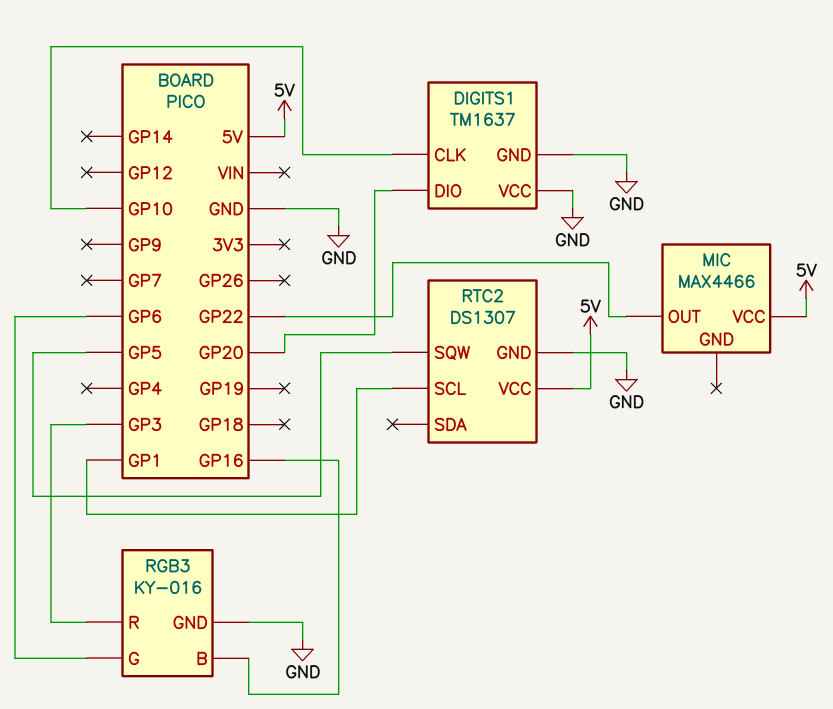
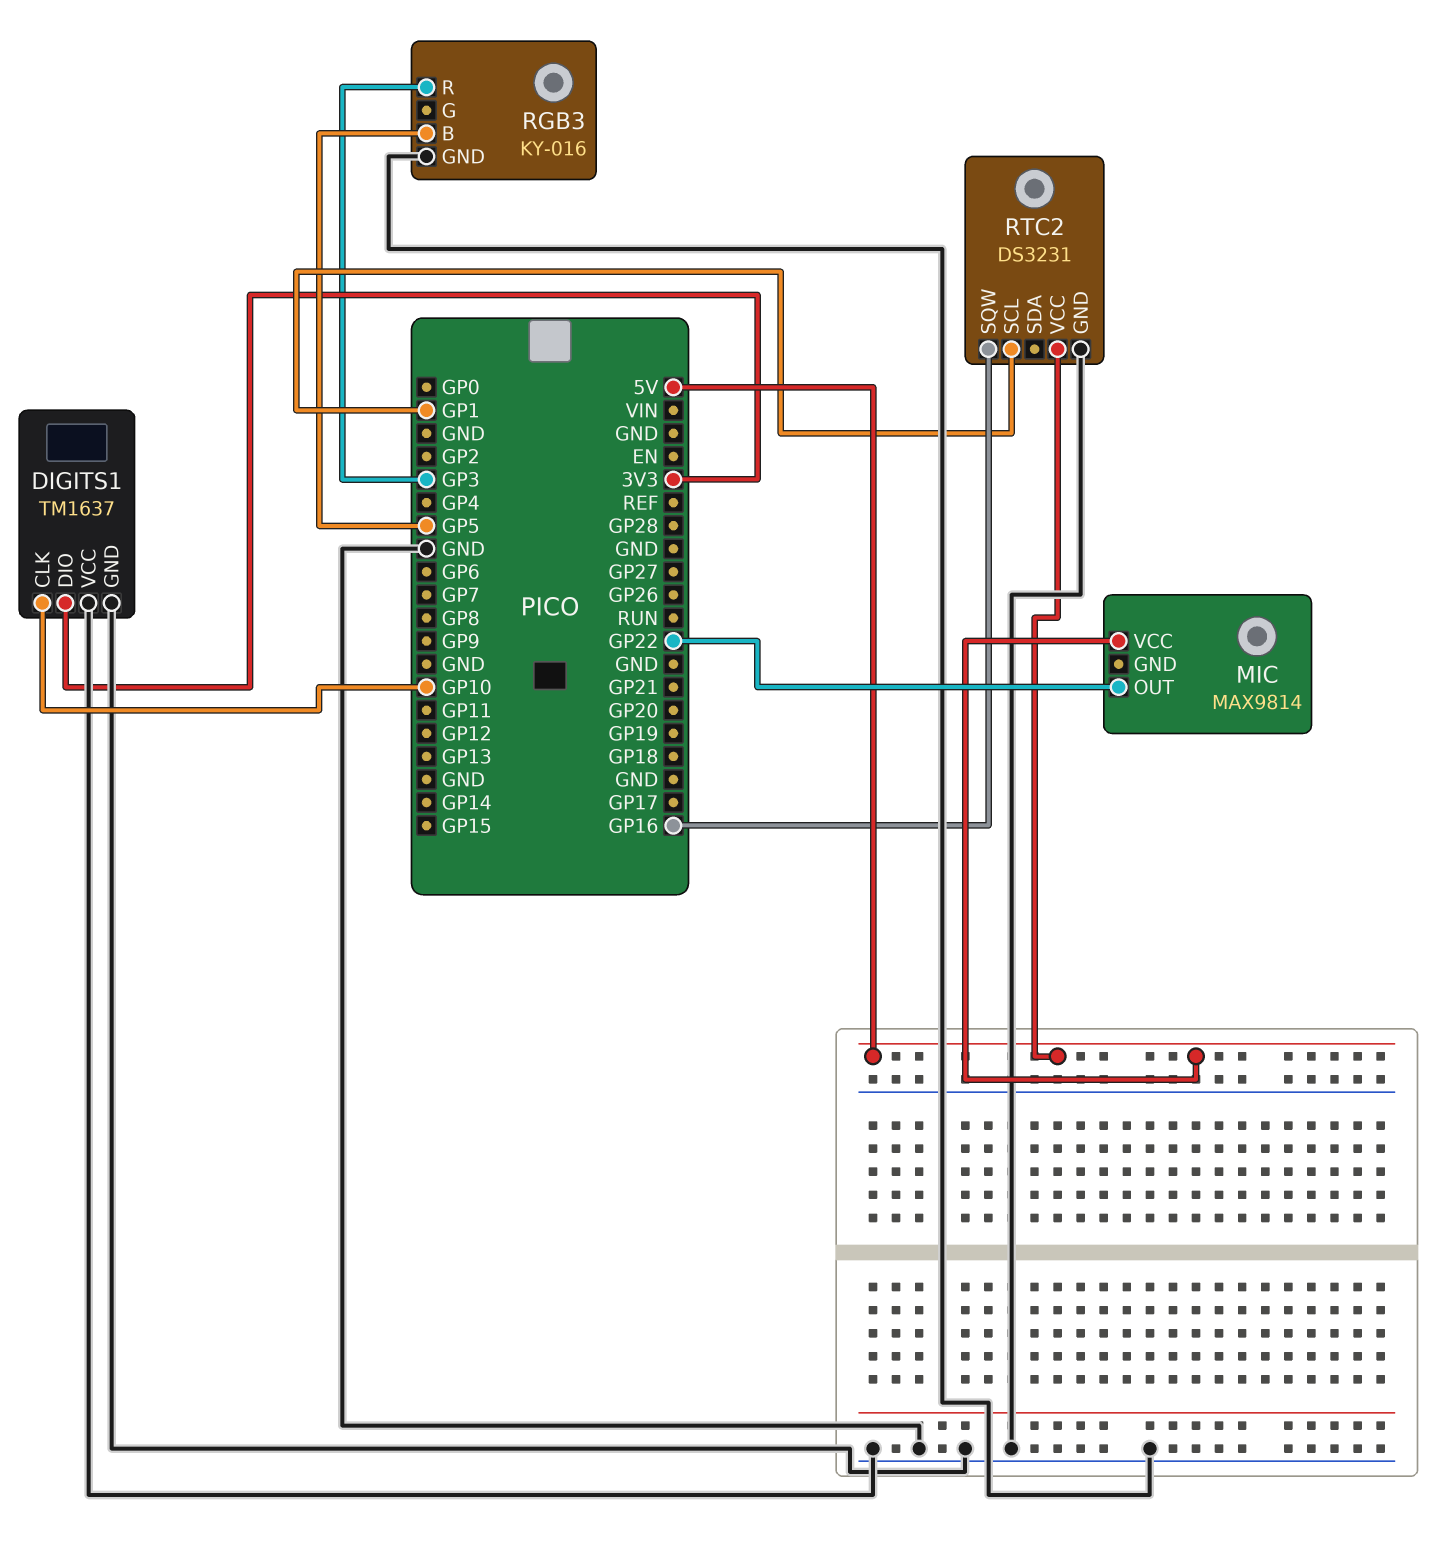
DIGITS1 pin DIO: GP20 -> 3V3
MIC: MAX4466 -> MAX9814
RGB3 pin B: GP16 -> GP5
RGB3 pin G: GP6 -> none
RTC2: DS1307 -> DS3231
RTC2 pin SQW: GP5 -> GP16

